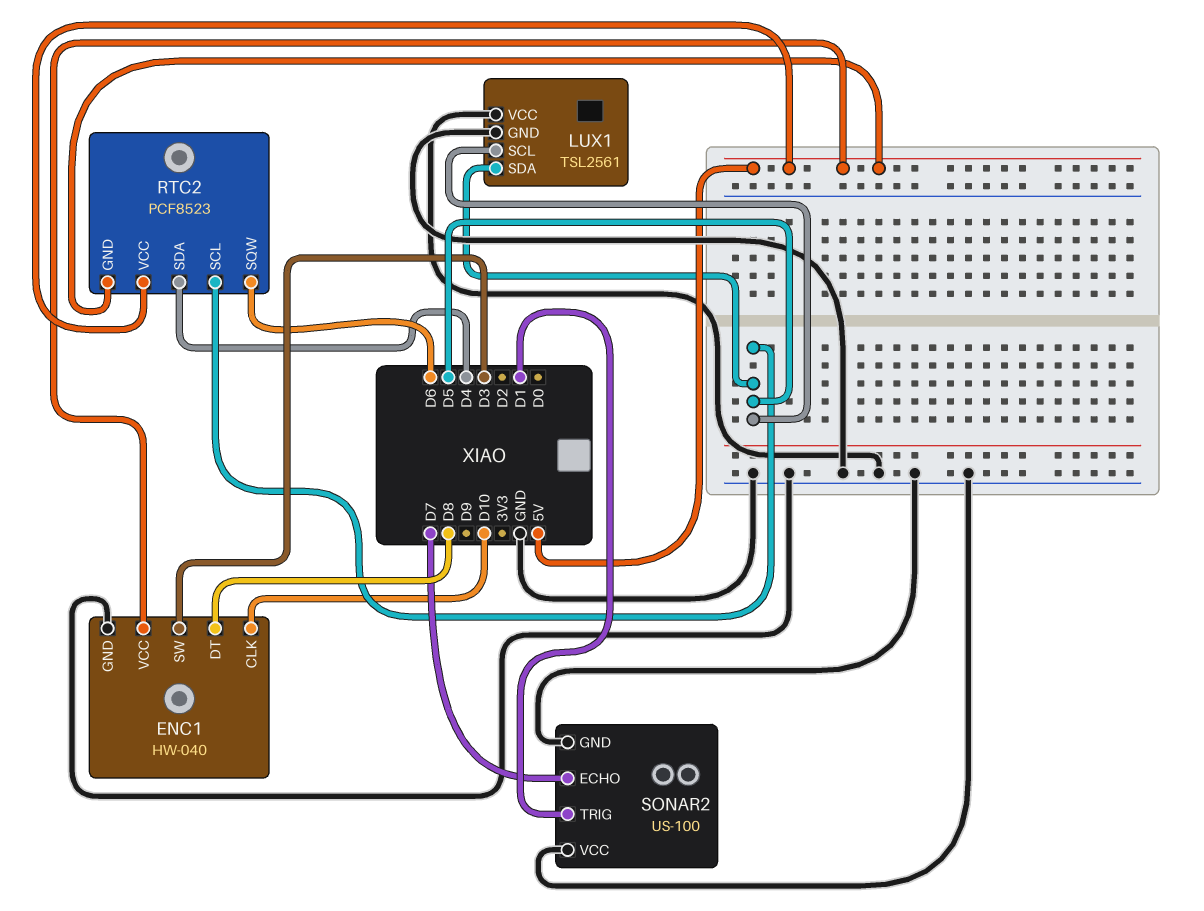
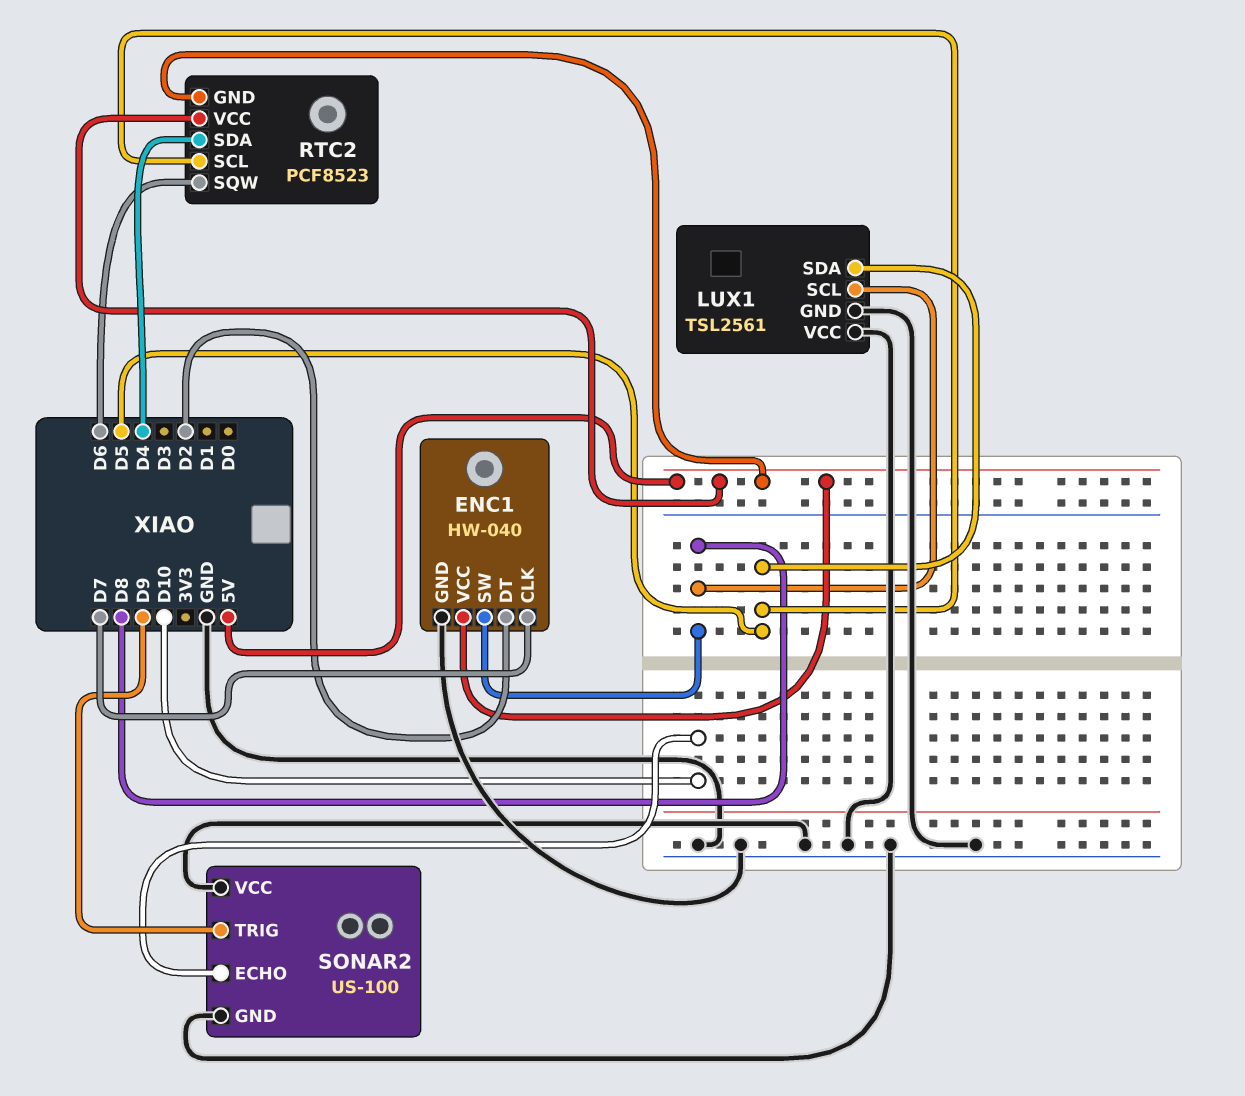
ENC1 pin CLK: D10 -> D7
ENC1 pin DT: D8 -> D2
ENC1 pin SW: D3 -> D8
LUX1 pin SCL: D5 -> D8
SONAR2 pin ECHO: D7 -> D10
SONAR2 pin TRIG: D1 -> D9

